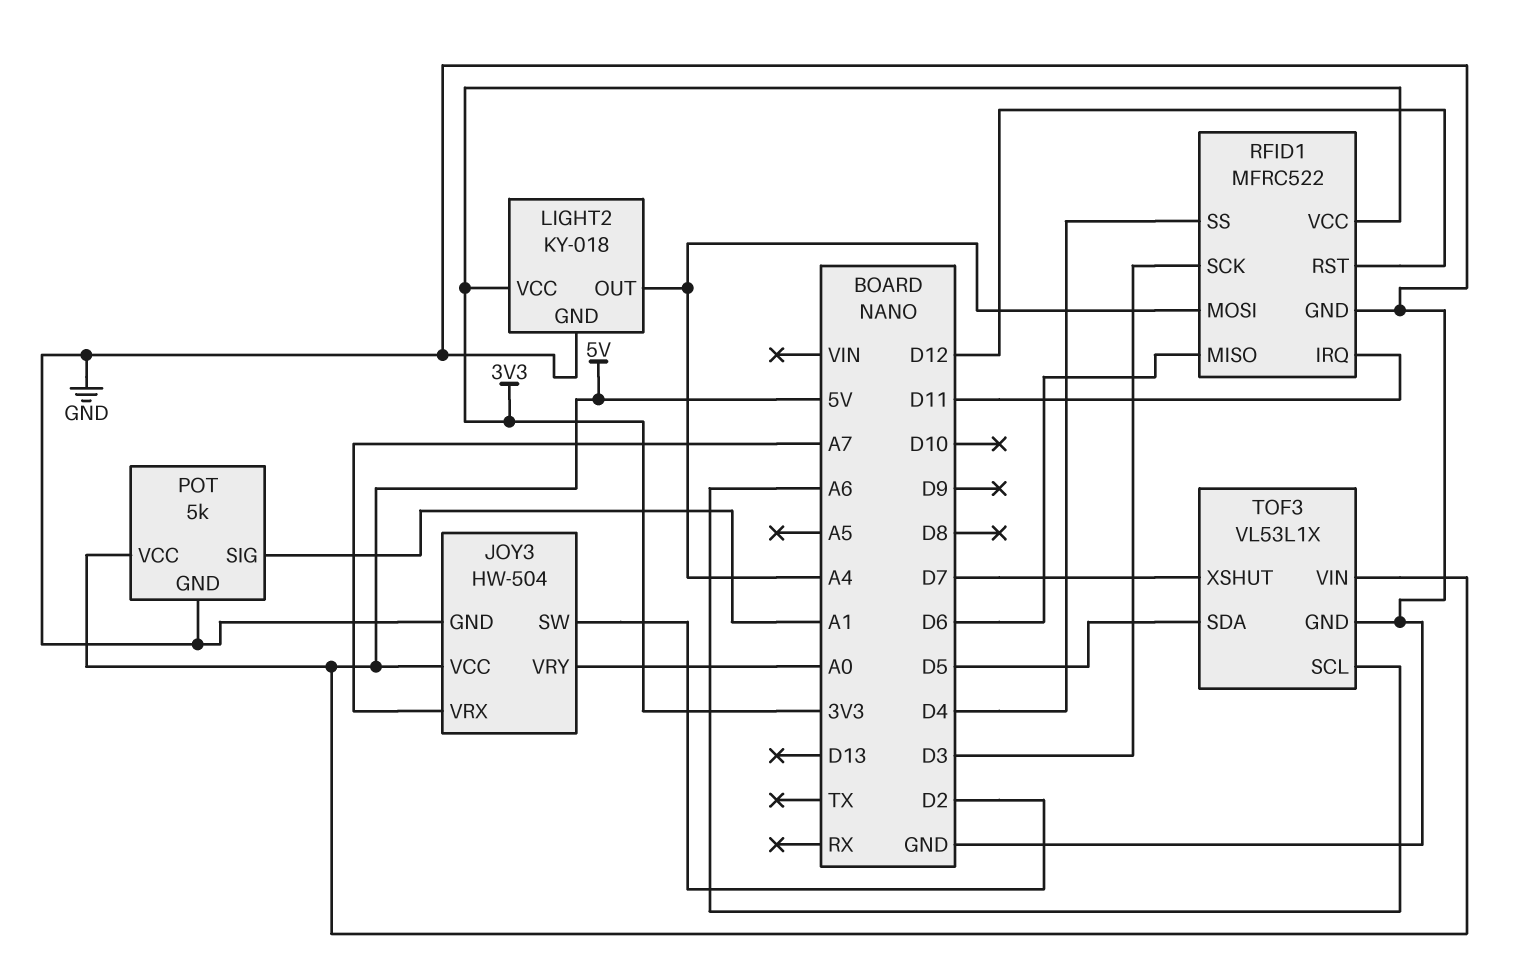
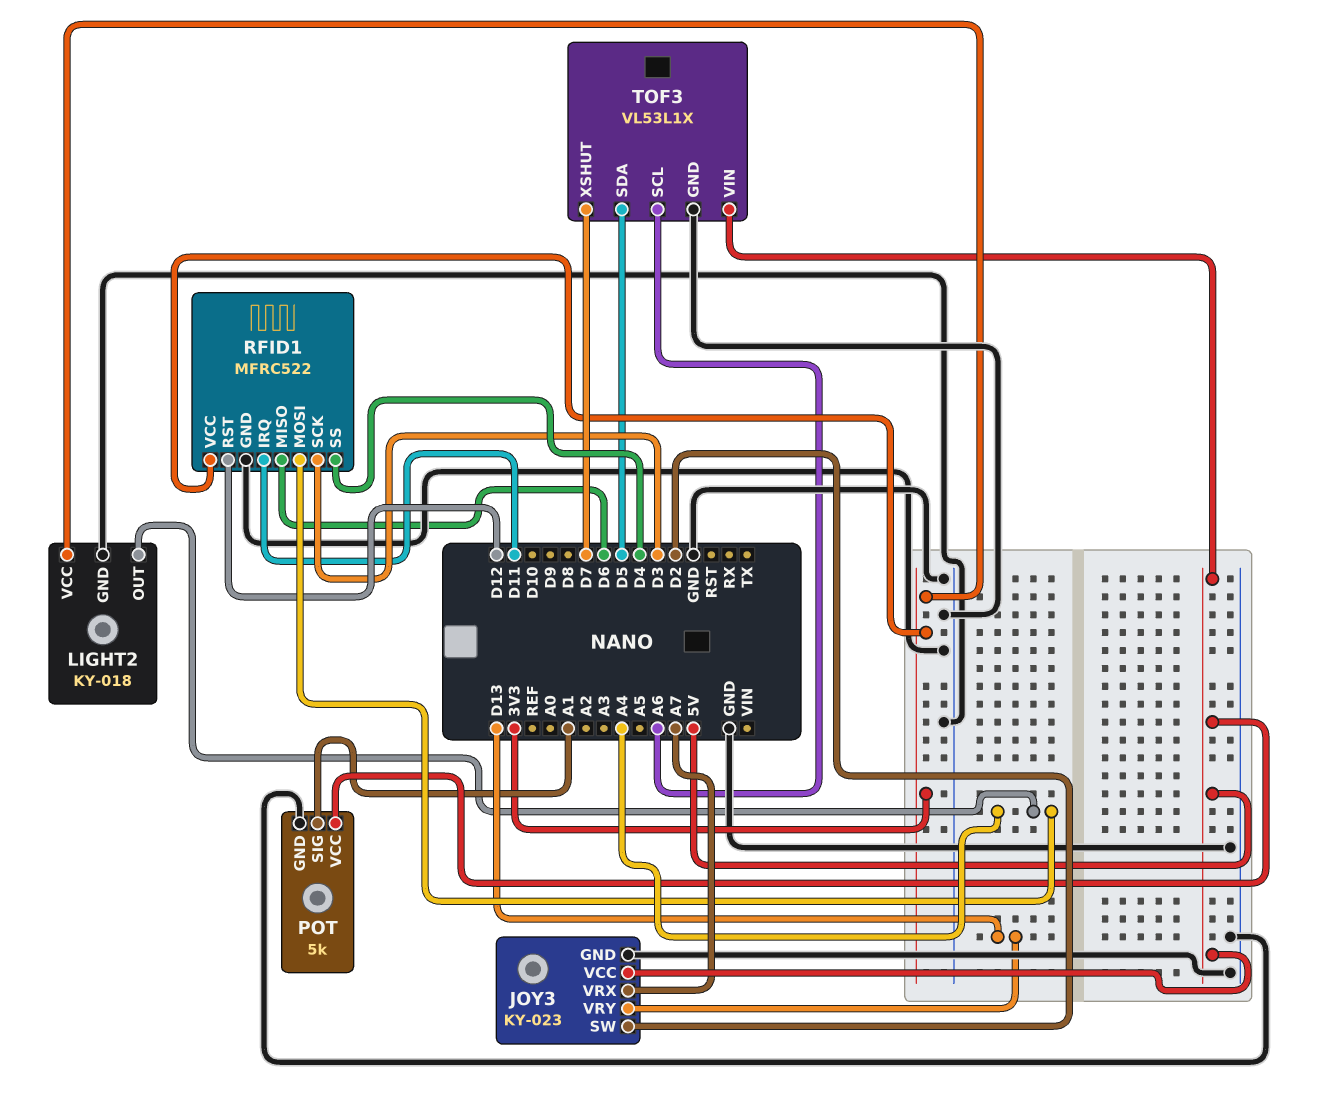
JOY3: HW-504 -> KY-023
JOY3 pin VRY: A0 -> D13

